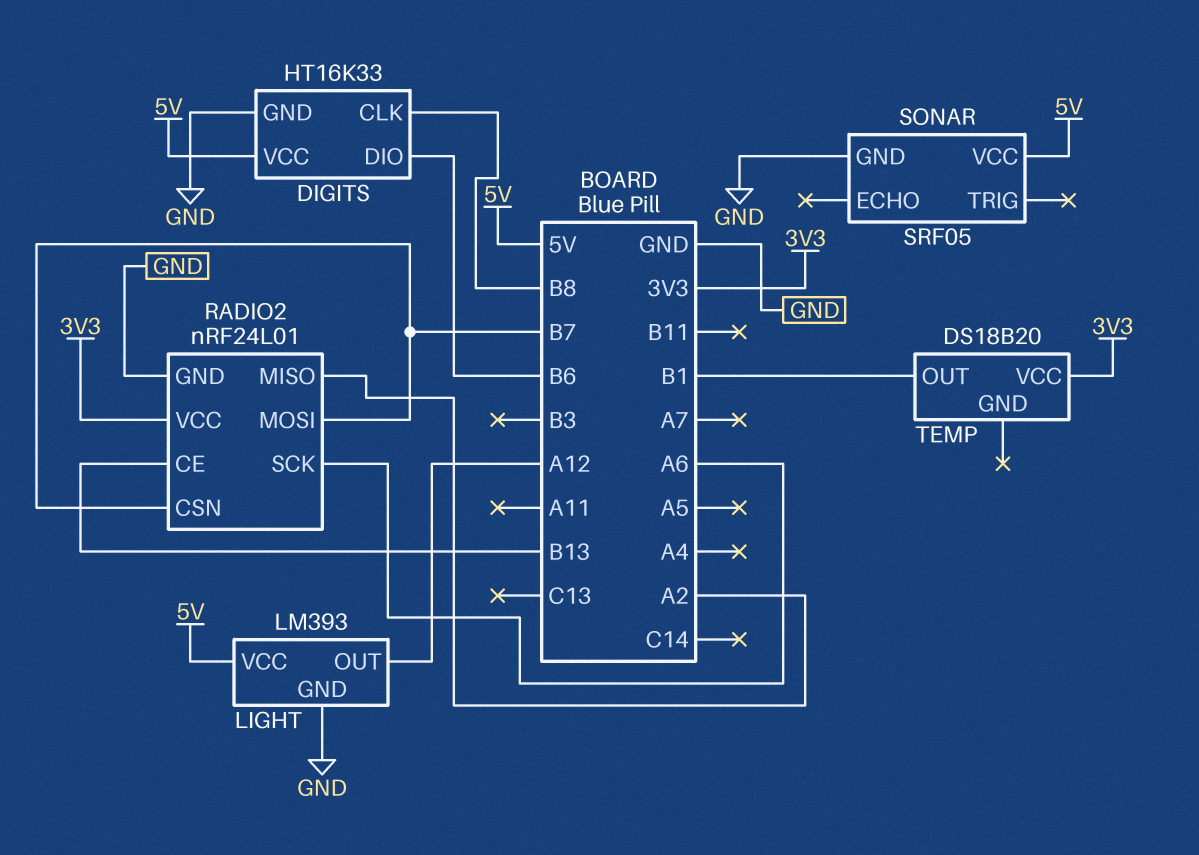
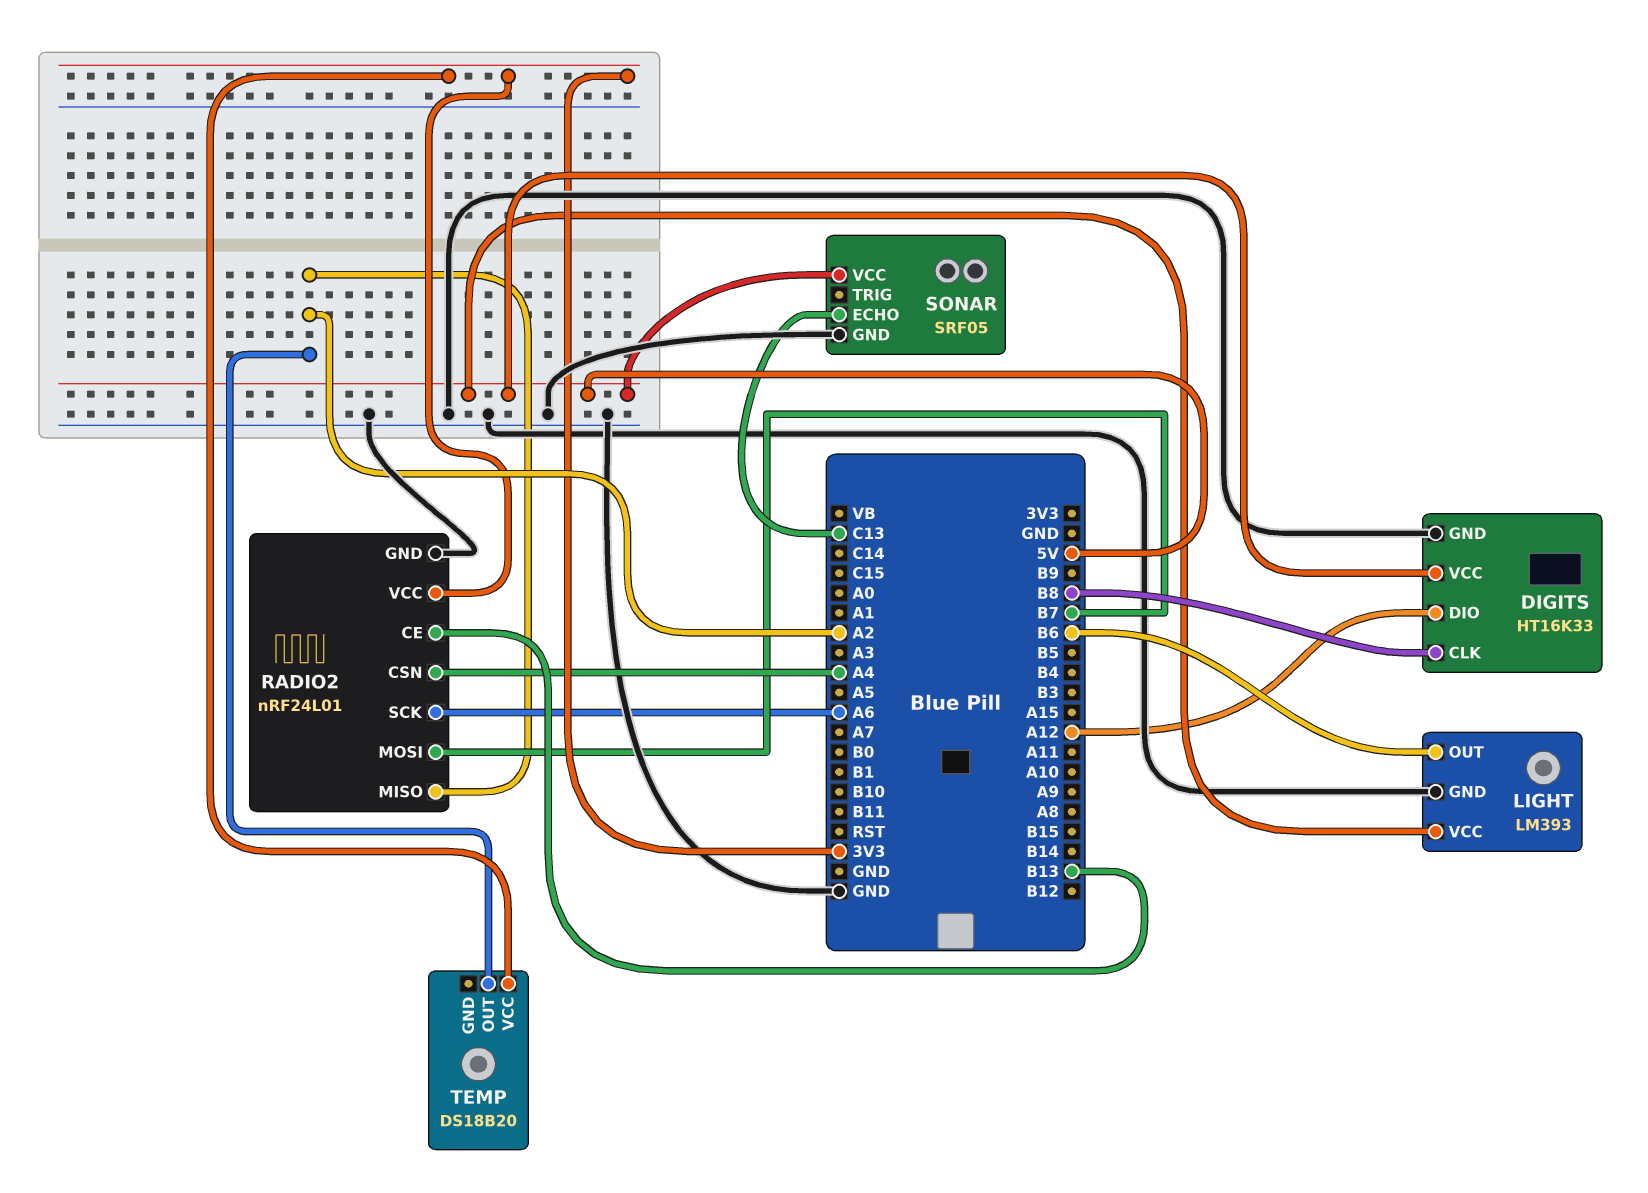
DIGITS pin DIO: B6 -> A12
LIGHT pin OUT: A12 -> B6
RADIO2 pin CSN: B7 -> A4
SONAR pin ECHO: none -> C13
TEMP pin OUT: B1 -> A2

